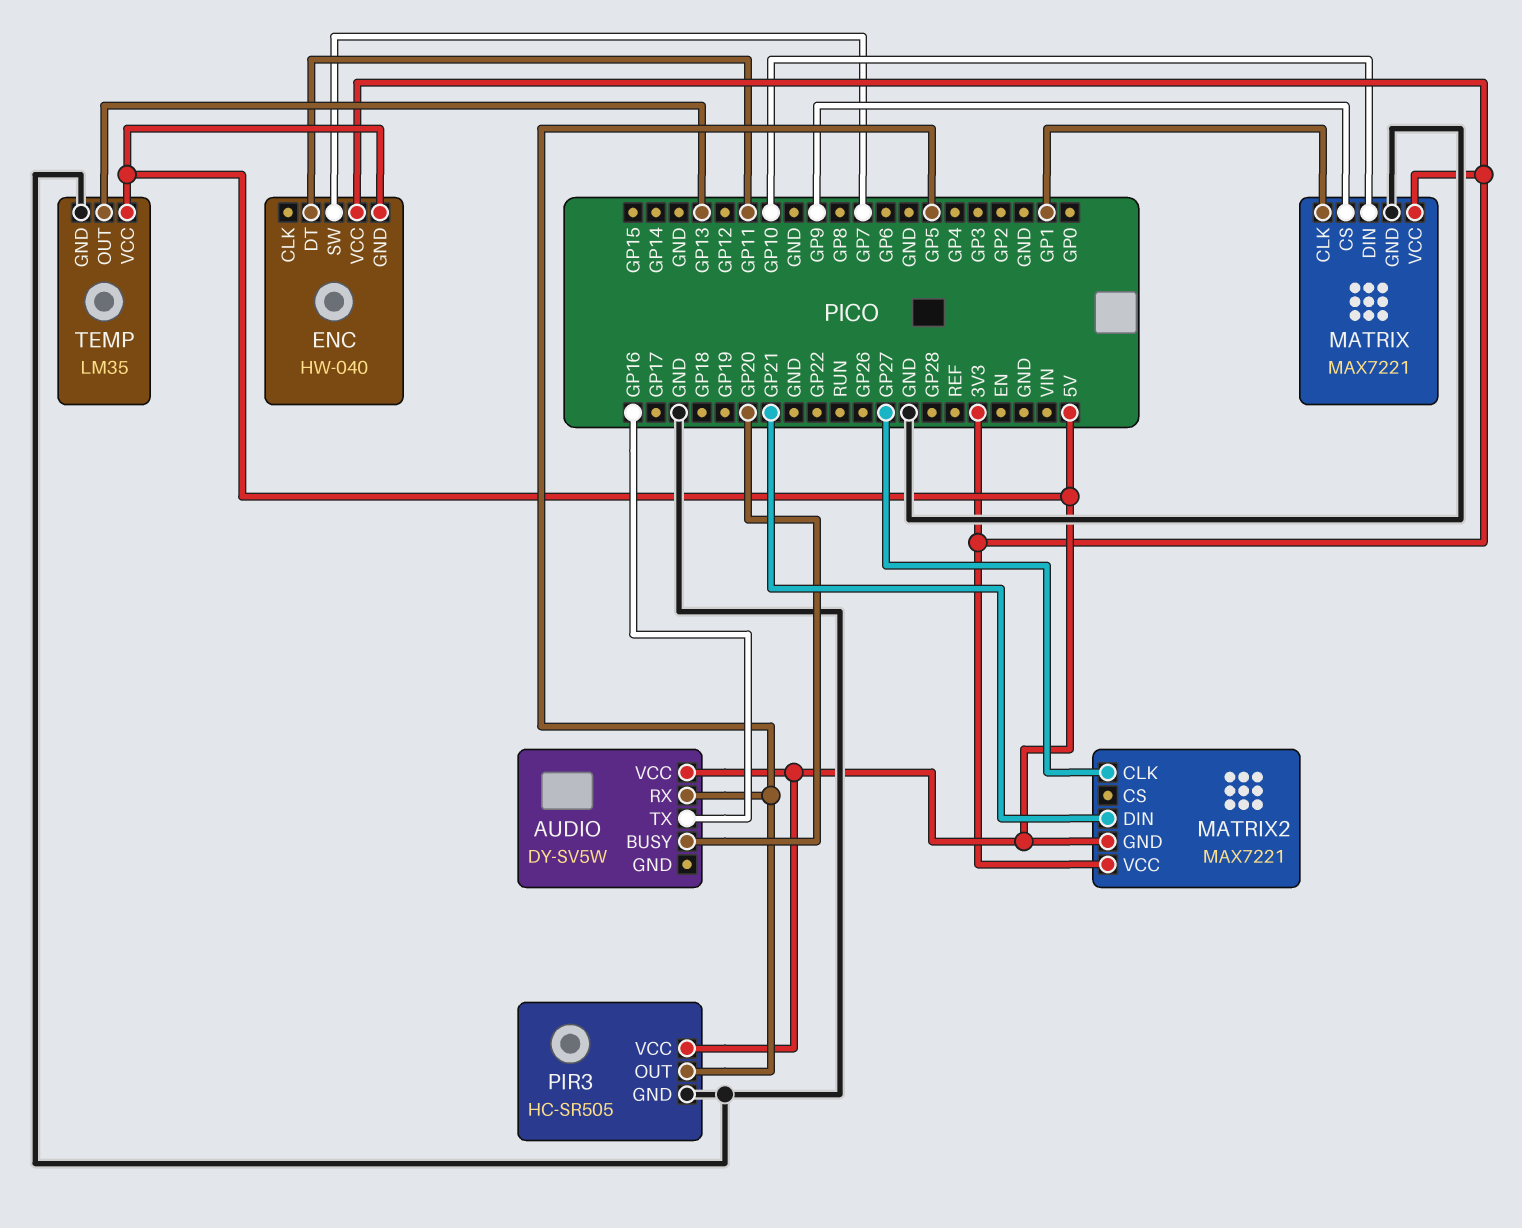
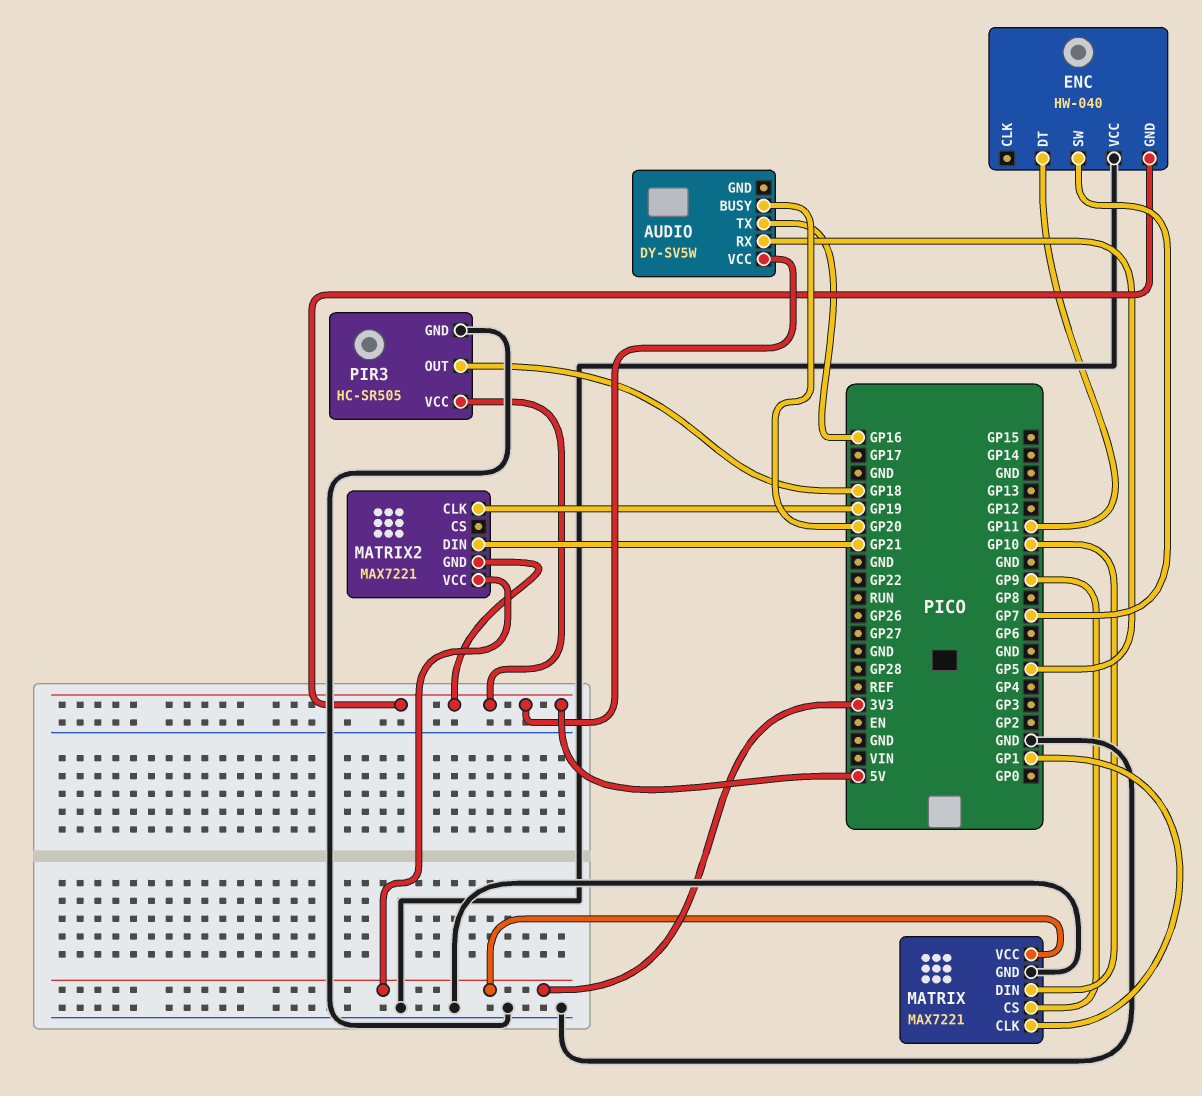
ENC pin VCC: 3V3 -> GND
MATRIX2 pin CLK: GP27 -> GP19
PIR3 pin OUT: GP5 -> GP18
TEMP: LM35 -> none
TEMP pin GND: GND -> none
TEMP pin OUT: GP13 -> none
TEMP pin VCC: 5V -> none

